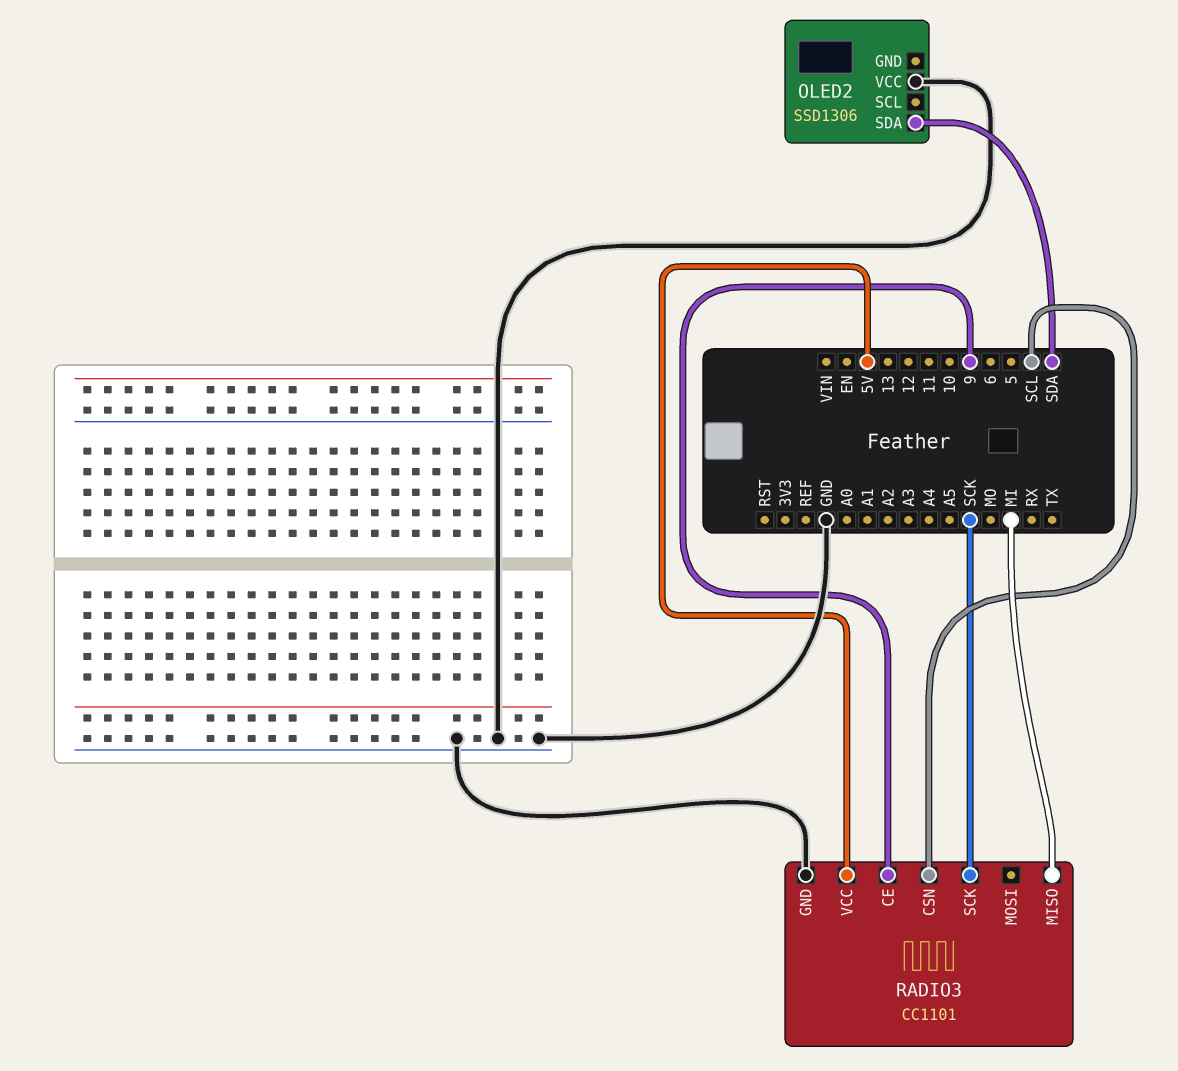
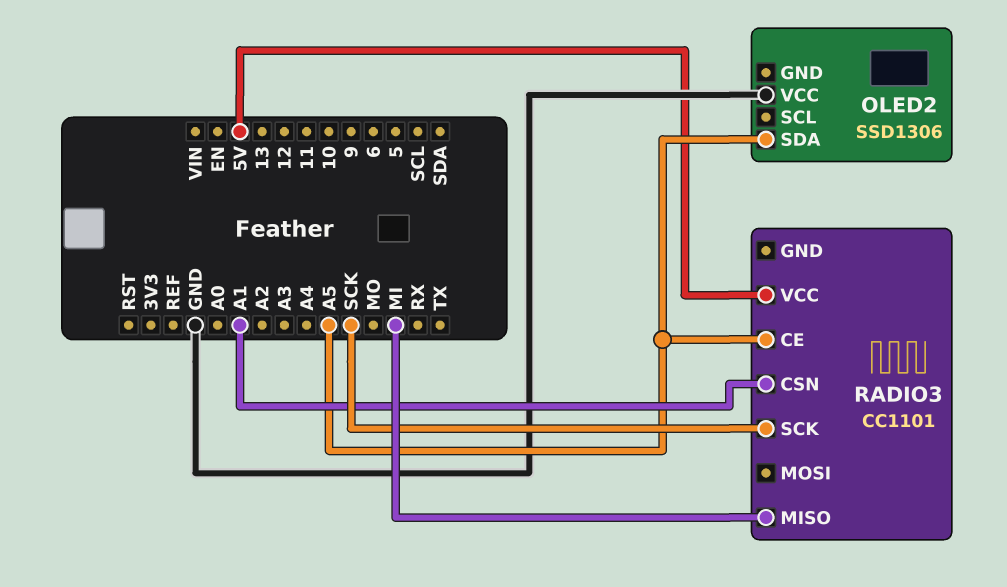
OLED2 pin SDA: SDA -> A5
RADIO3 pin CE: 9 -> A5
RADIO3 pin CSN: SCL -> A1
RADIO3 pin GND: GND -> none

